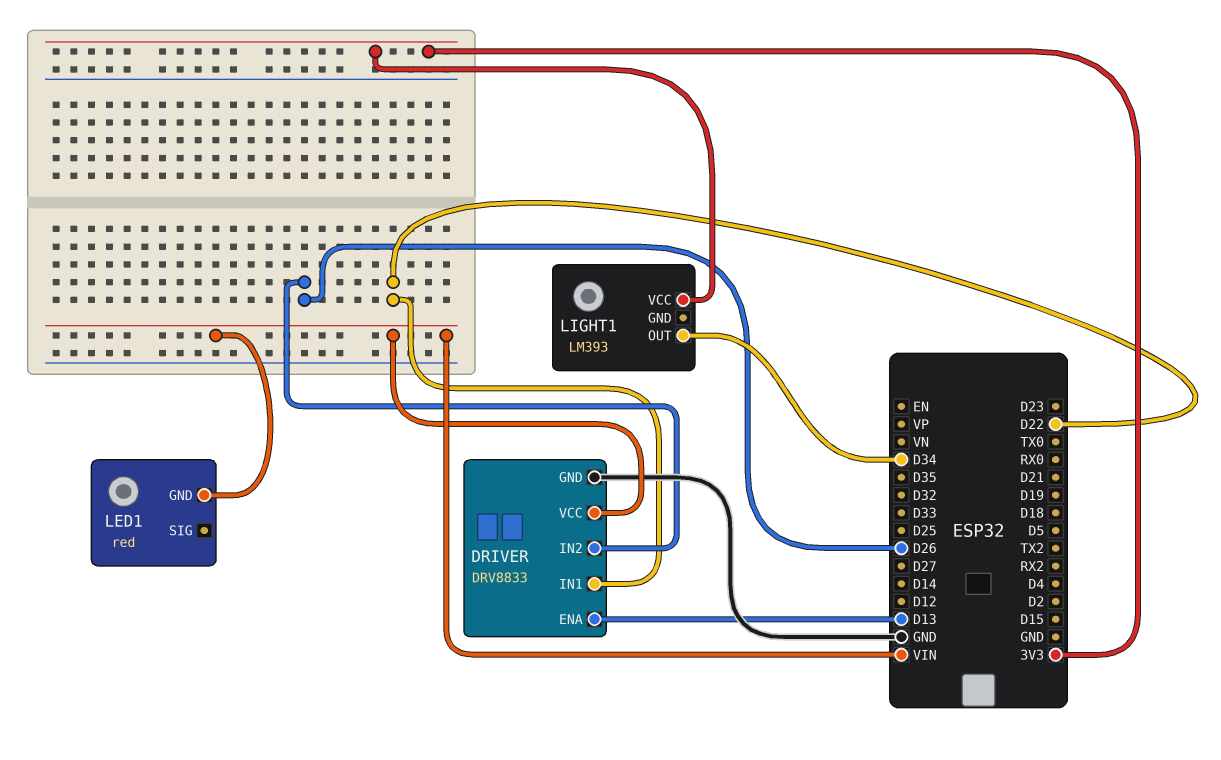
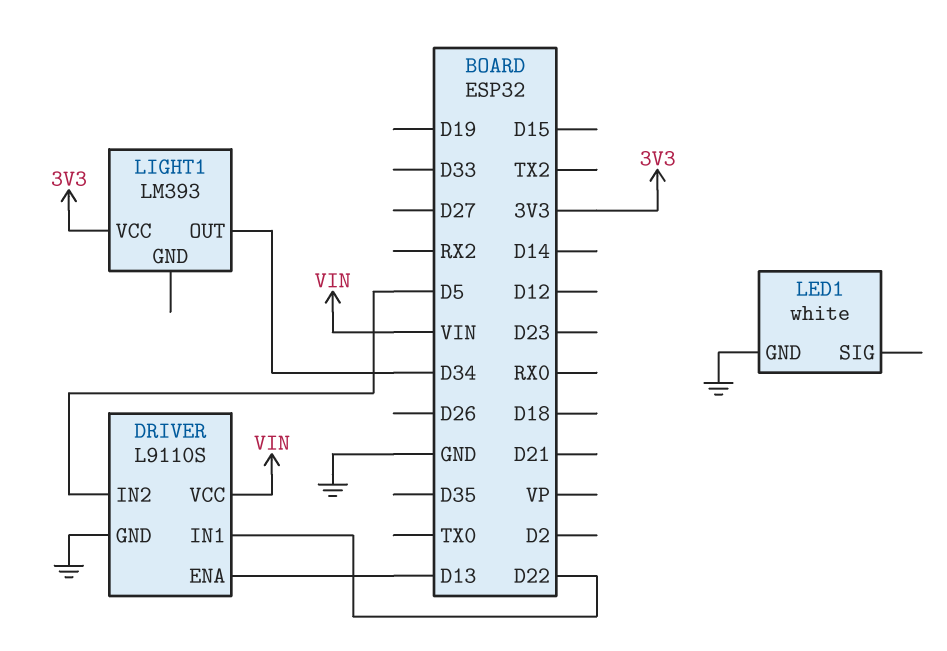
DRIVER: DRV8833 -> L9110S
DRIVER pin IN2: D26 -> D5
LED1: red -> white
LED1 pin GND: VIN -> GND

